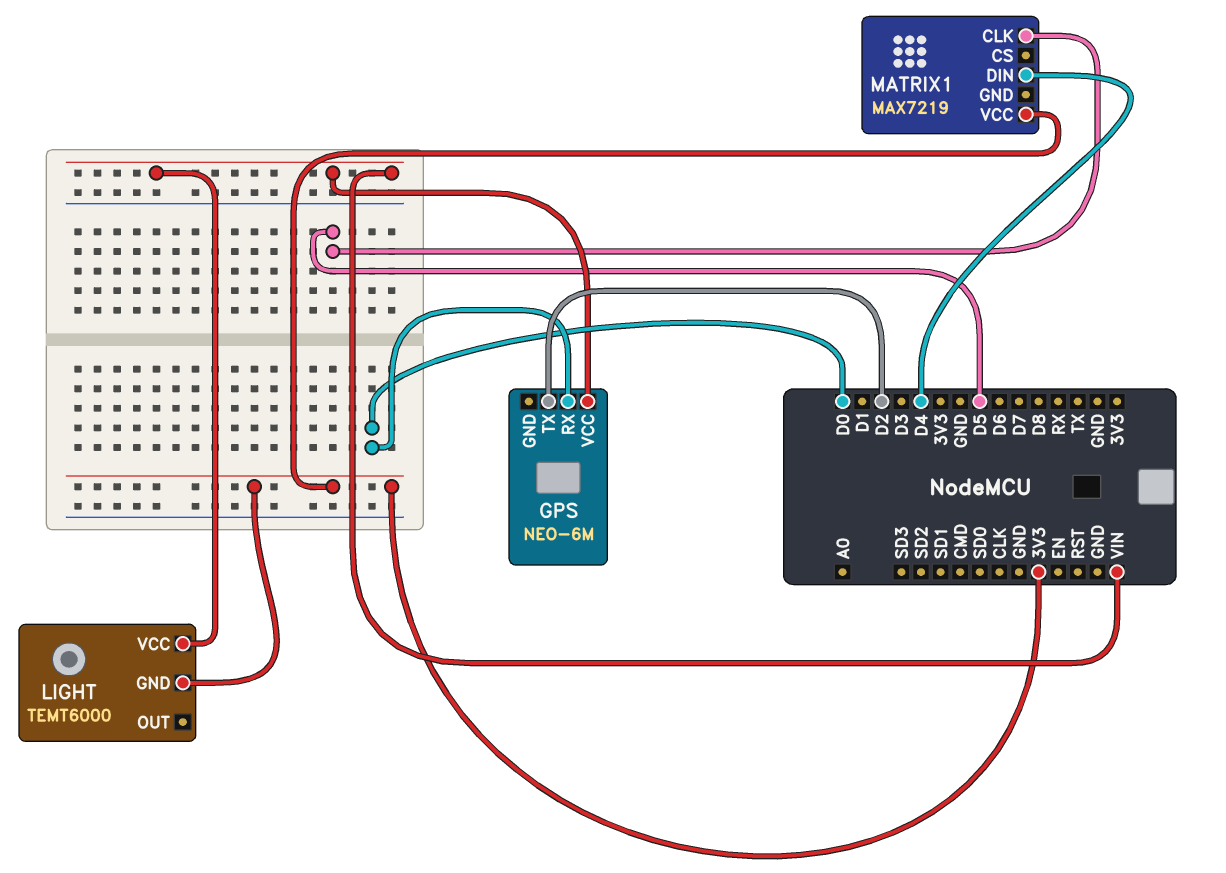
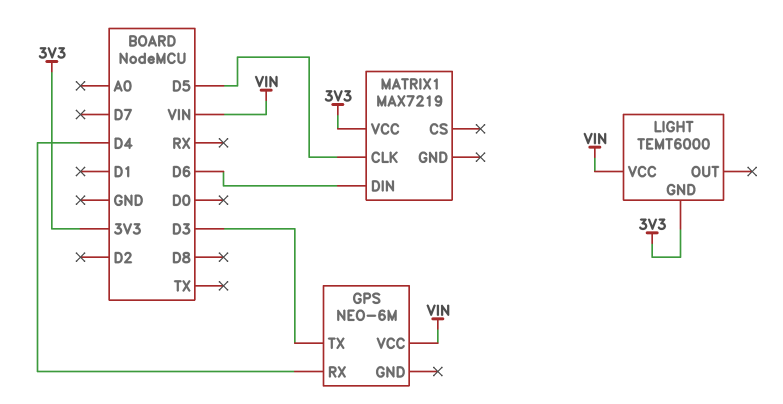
GPS pin RX: D0 -> D4
GPS pin TX: D2 -> D3
MATRIX1 pin DIN: D4 -> D6

